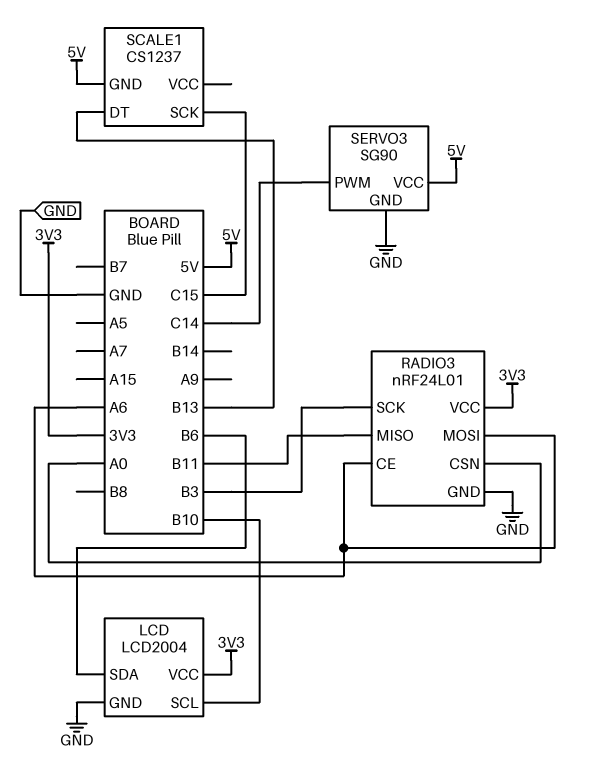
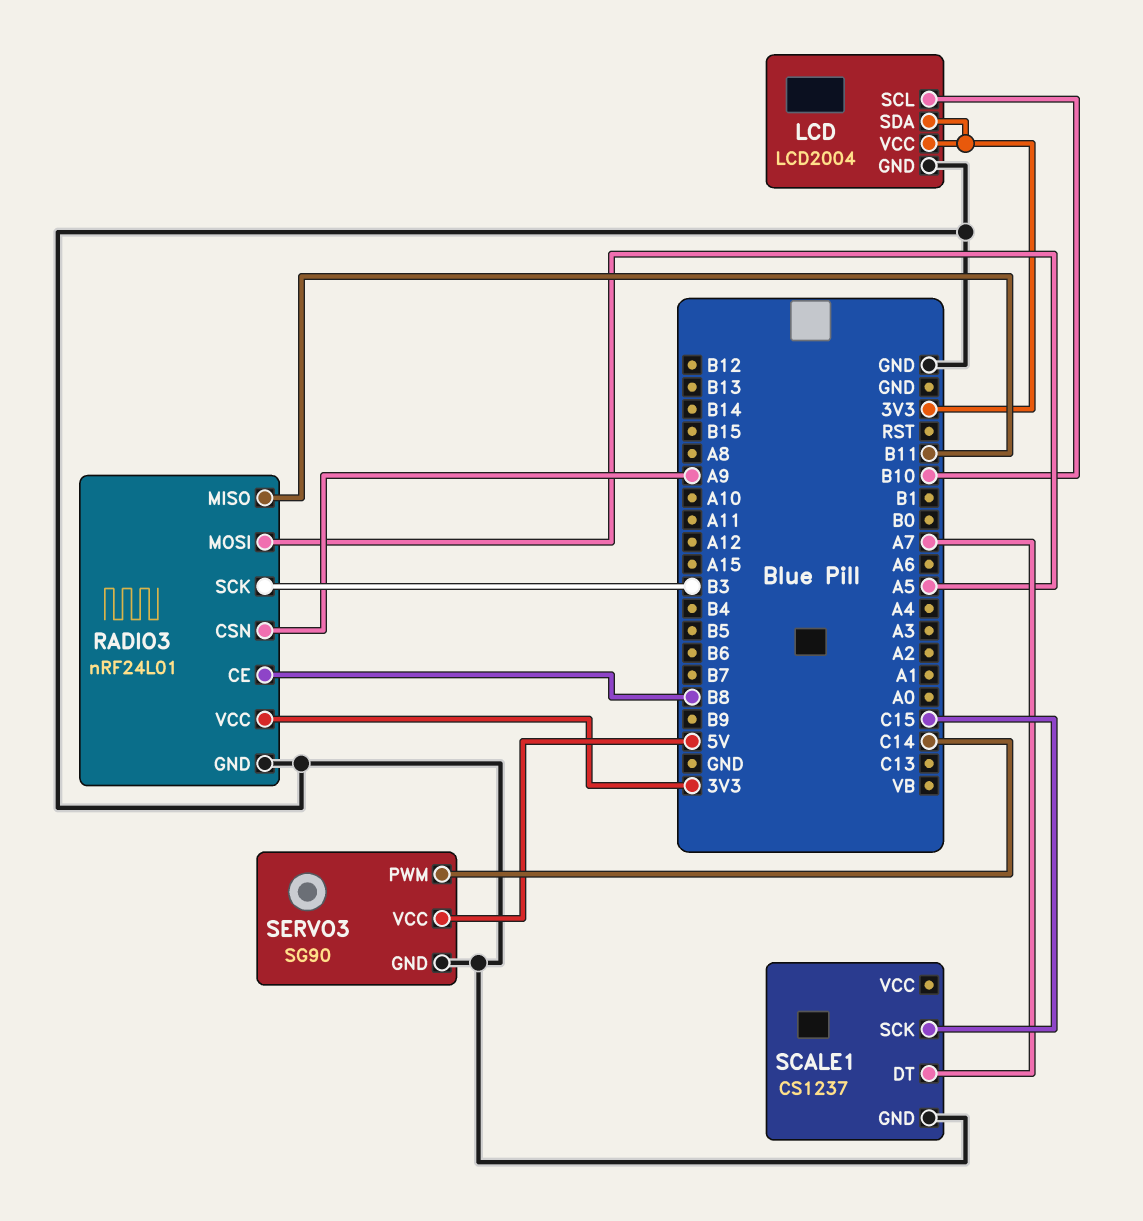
LCD pin SDA: B6 -> 3V3
RADIO3 pin CE: A6 -> B8
RADIO3 pin CSN: A0 -> A9
RADIO3 pin MOSI: A6 -> A5
SCALE1 pin DT: B13 -> A7
SCALE1 pin GND: 5V -> GND

